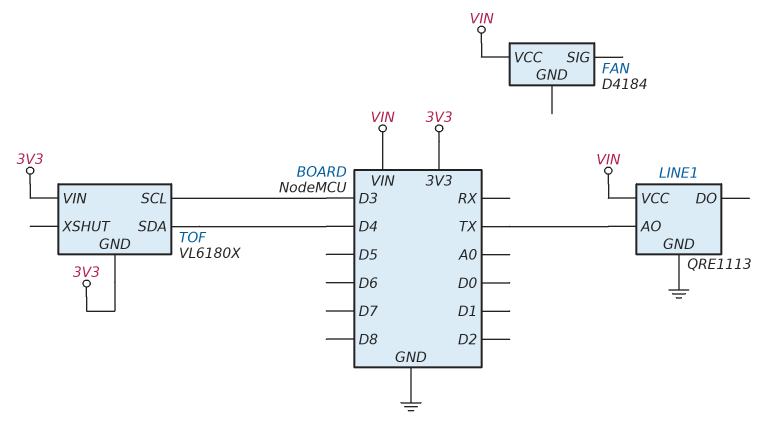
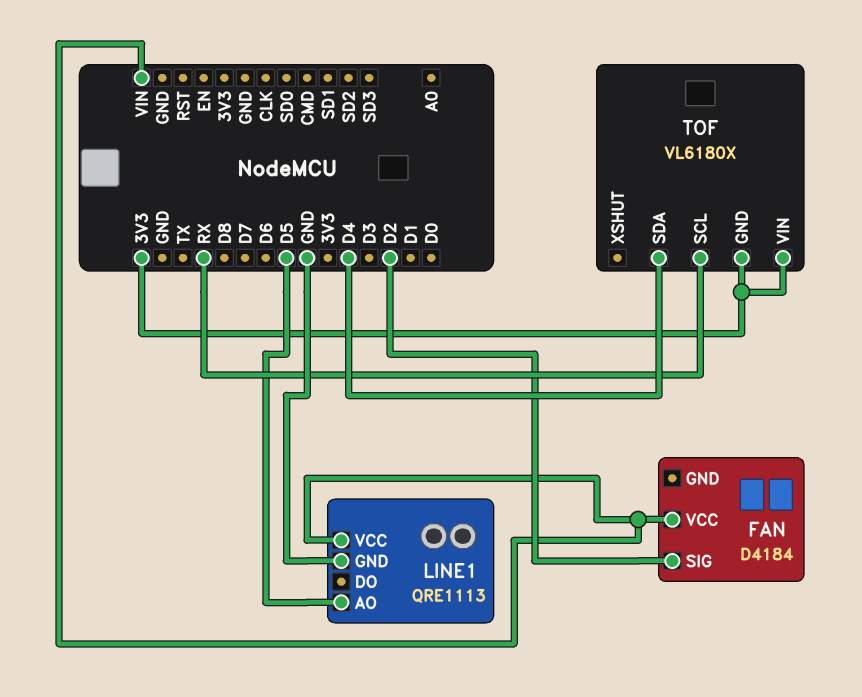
FAN pin SIG: none -> D2
LINE1 pin AO: TX -> D5
TOF pin SCL: D3 -> RX

